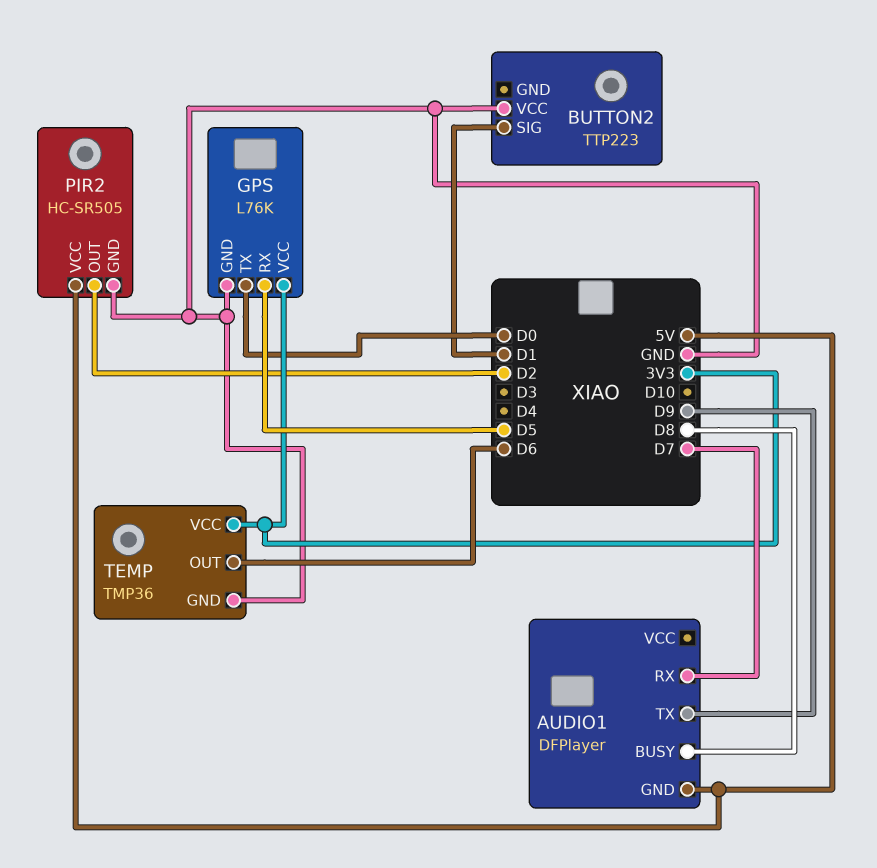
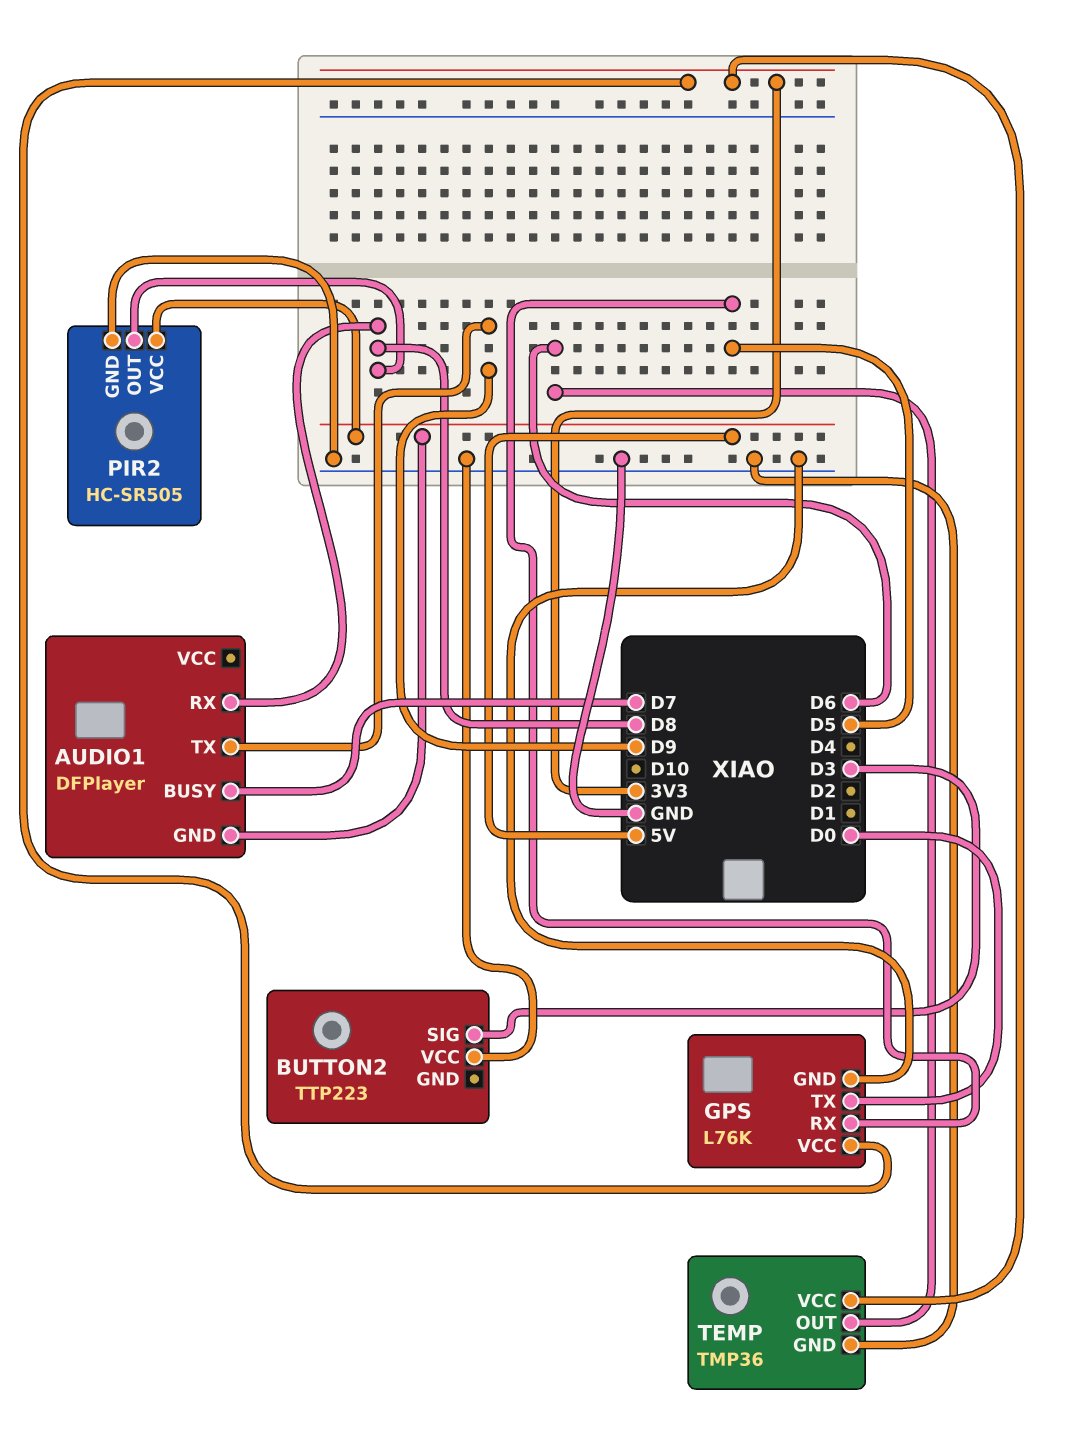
AUDIO1 pin BUSY: D8 -> D7
AUDIO1 pin RX: D7 -> D8
BUTTON2 pin SIG: D1 -> D3
PIR2 pin OUT: D2 -> D8

